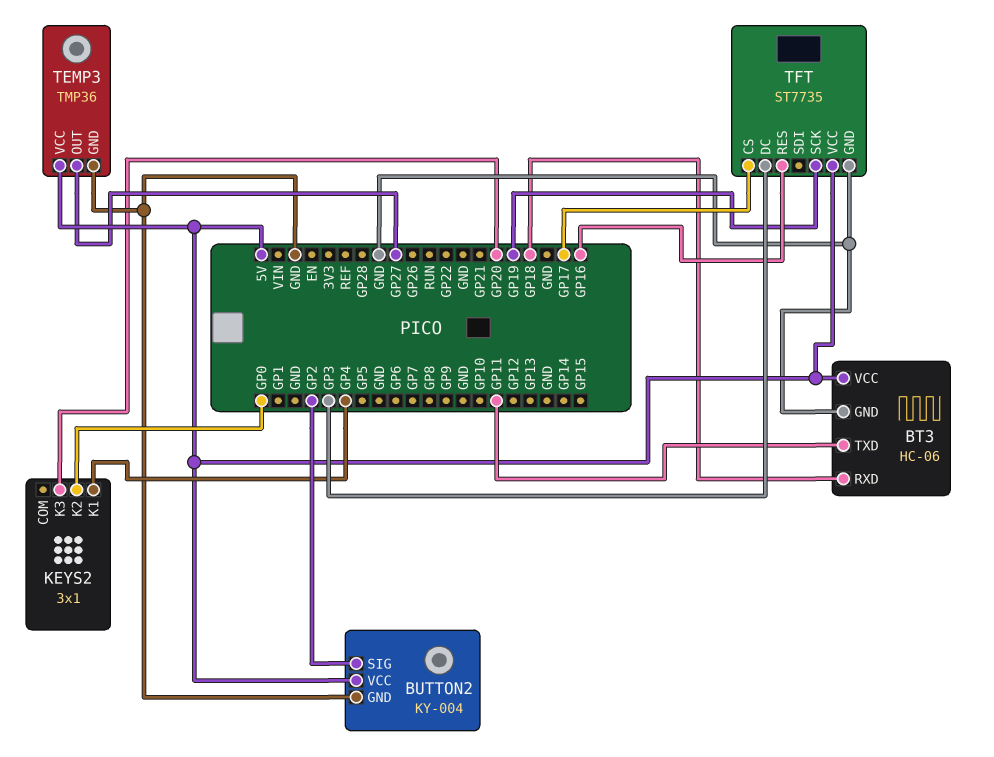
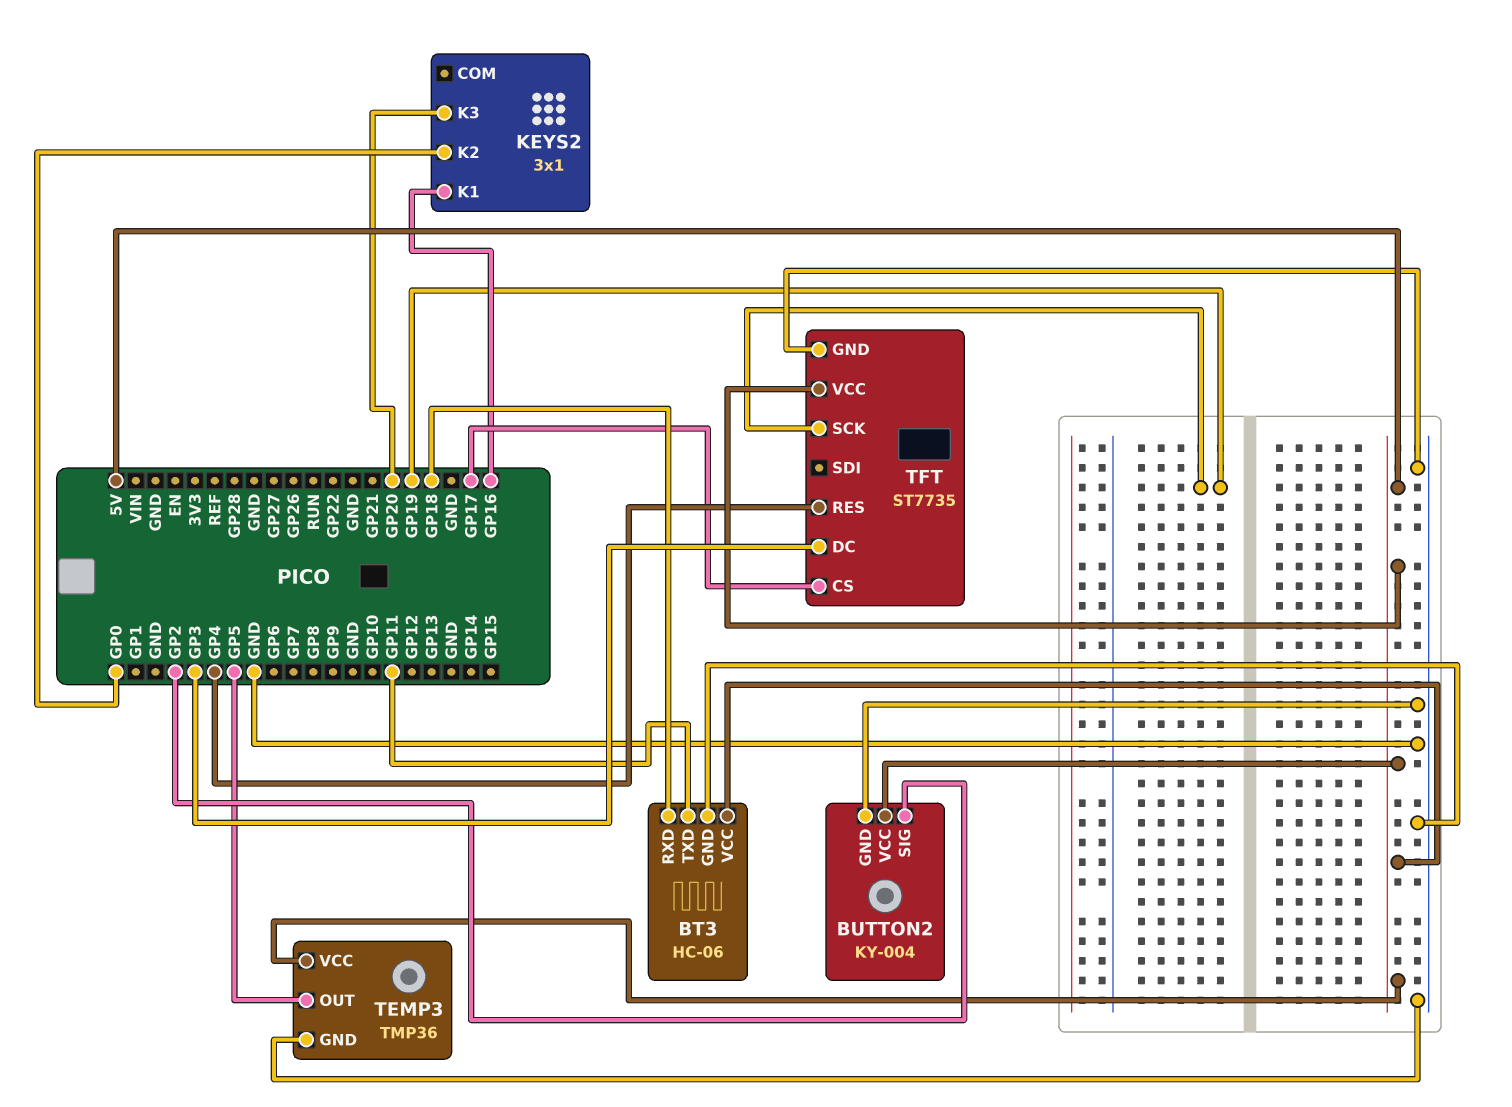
KEYS2 pin K1: GP4 -> GP16
TEMP3 pin OUT: GP27 -> GP5
TFT pin RES: GP16 -> GP4

